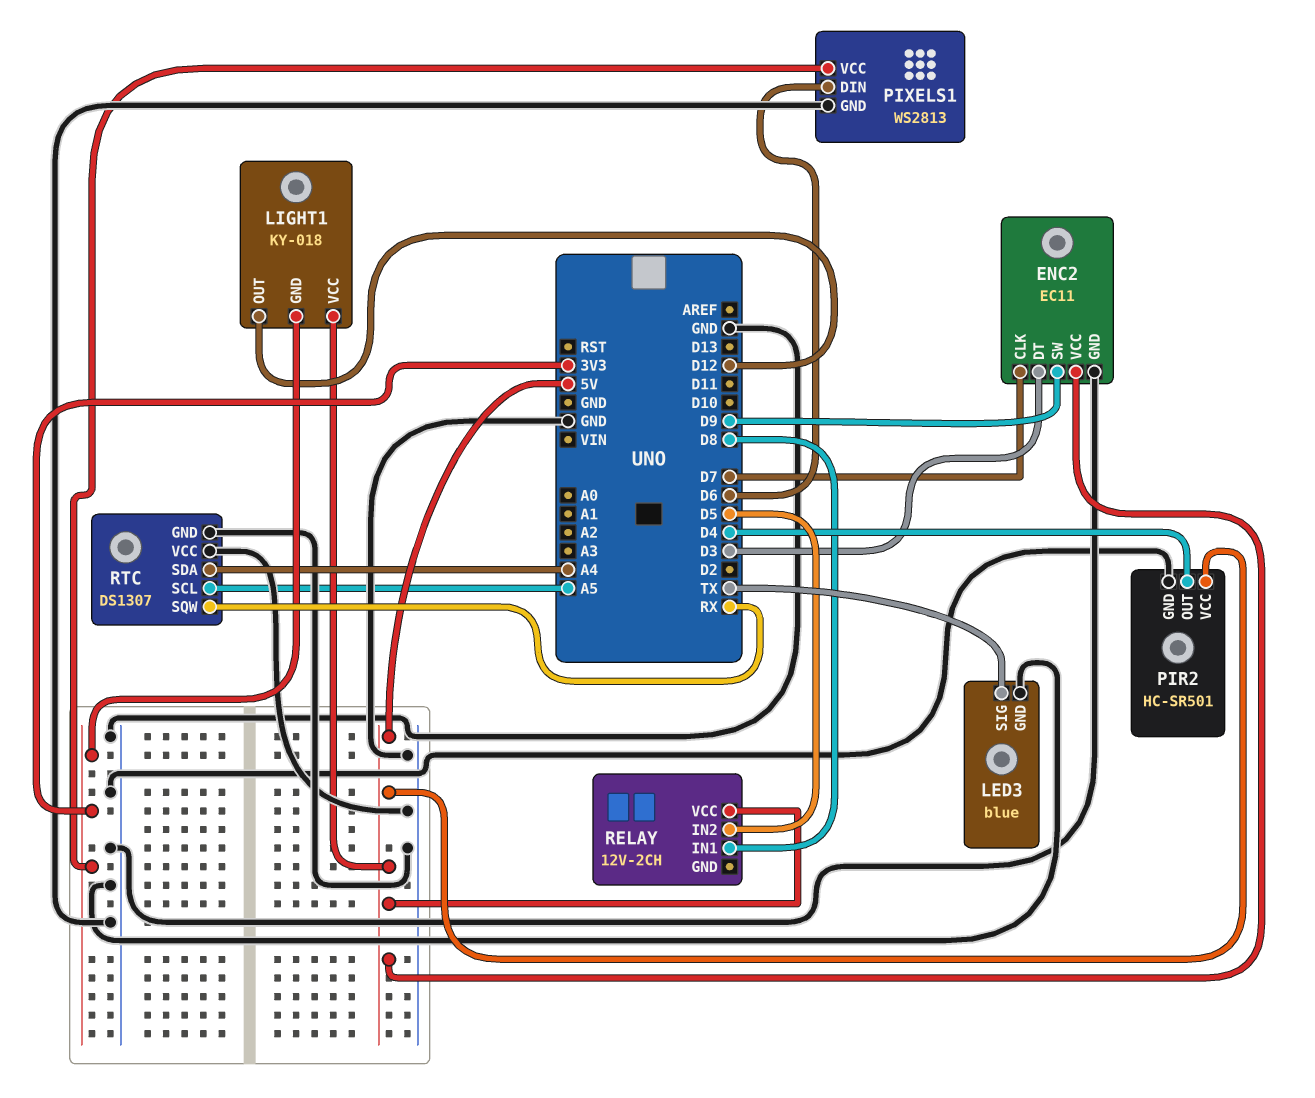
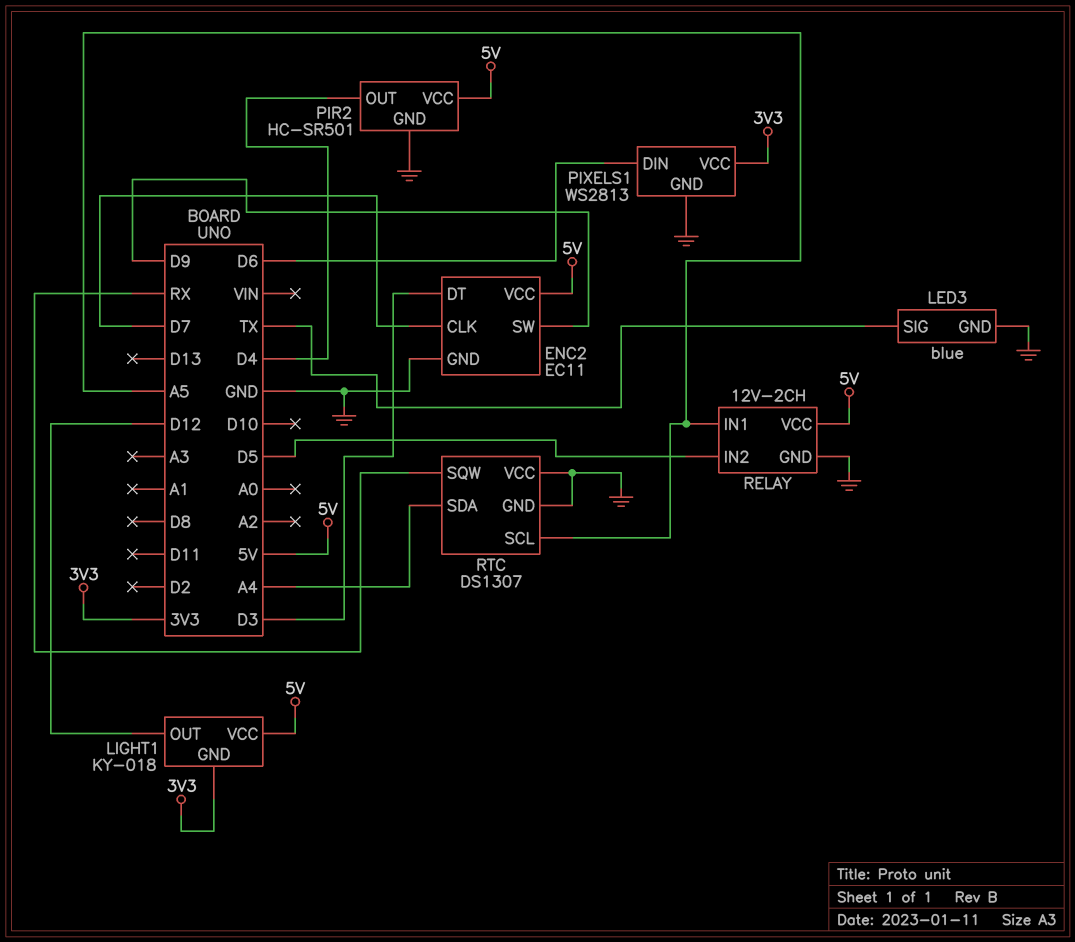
RELAY pin GND: none -> GND
RELAY pin IN1: D8 -> A5

